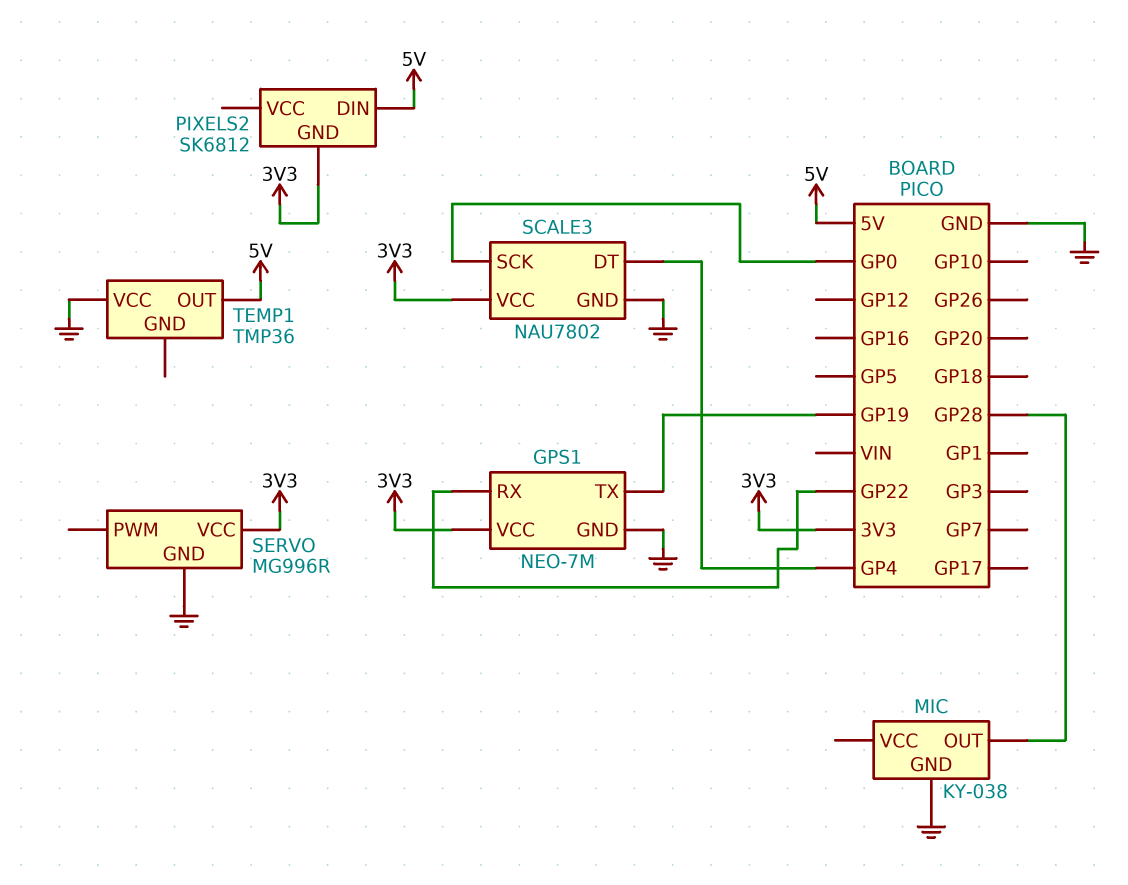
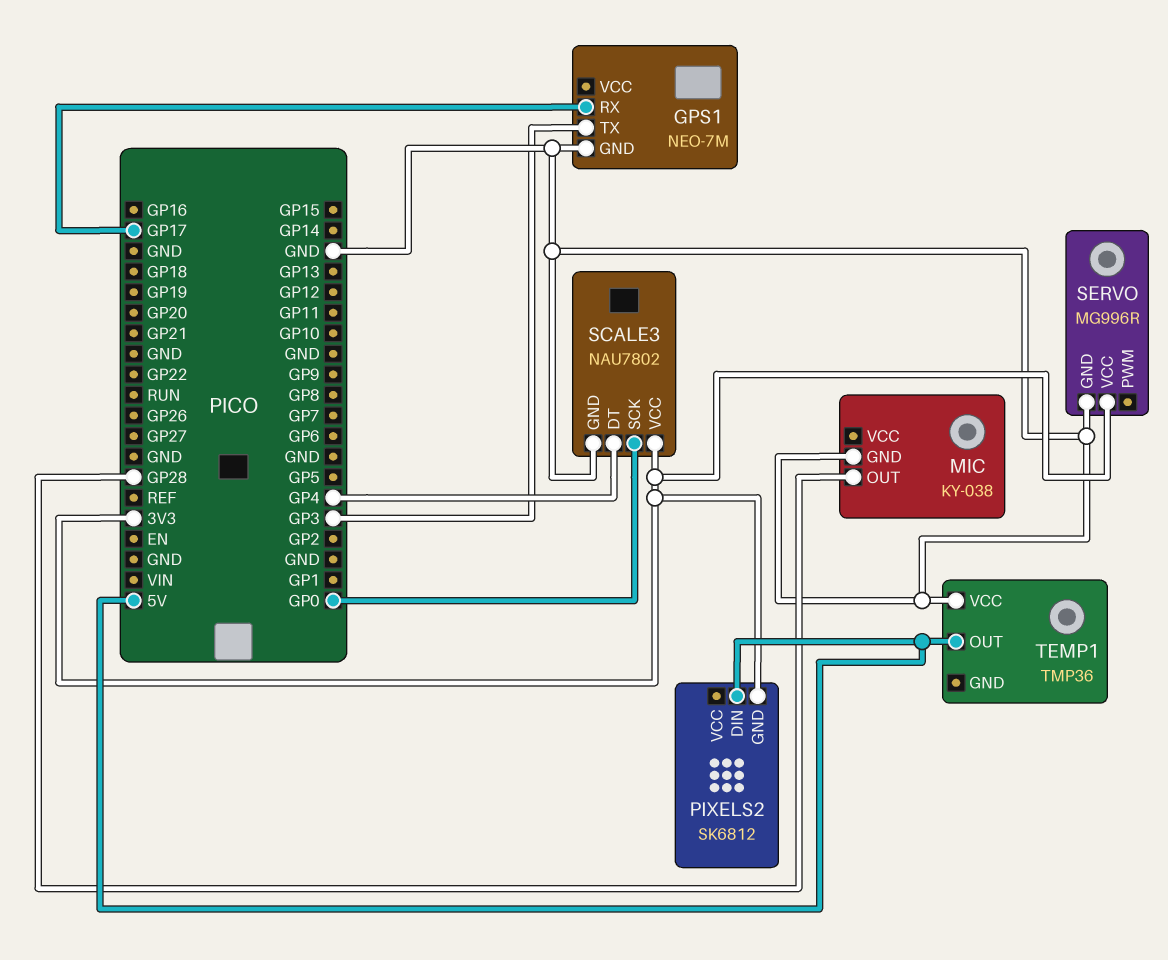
GPS1 pin RX: GP22 -> GP17
GPS1 pin TX: GP19 -> GP3
GPS1 pin VCC: 3V3 -> none

